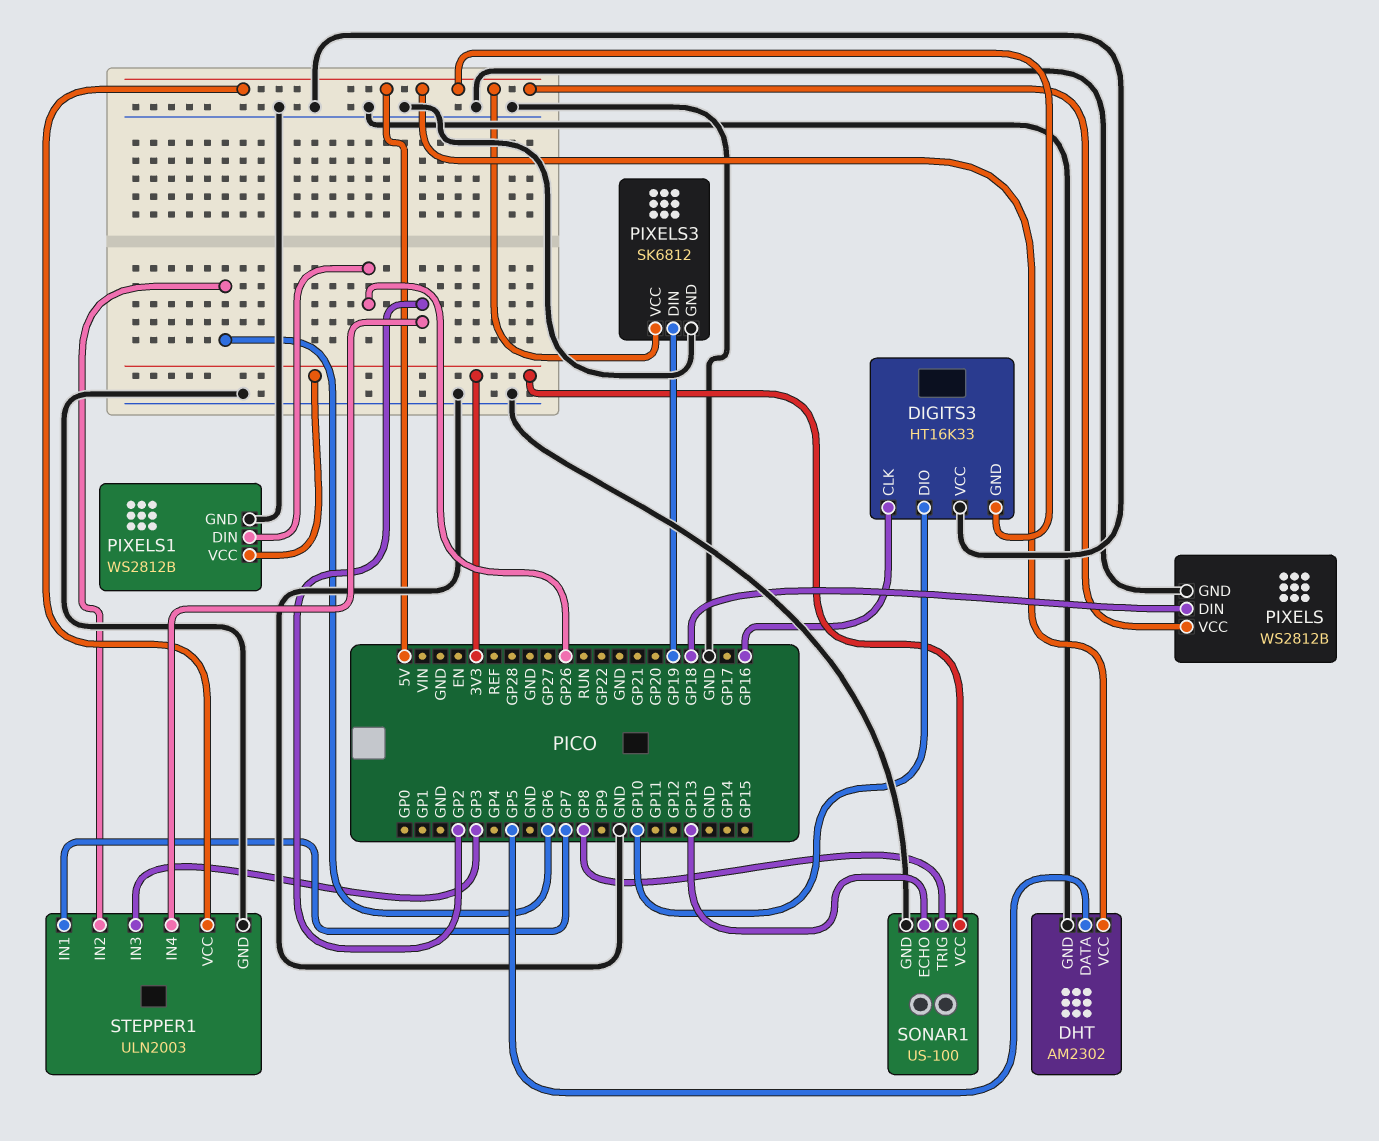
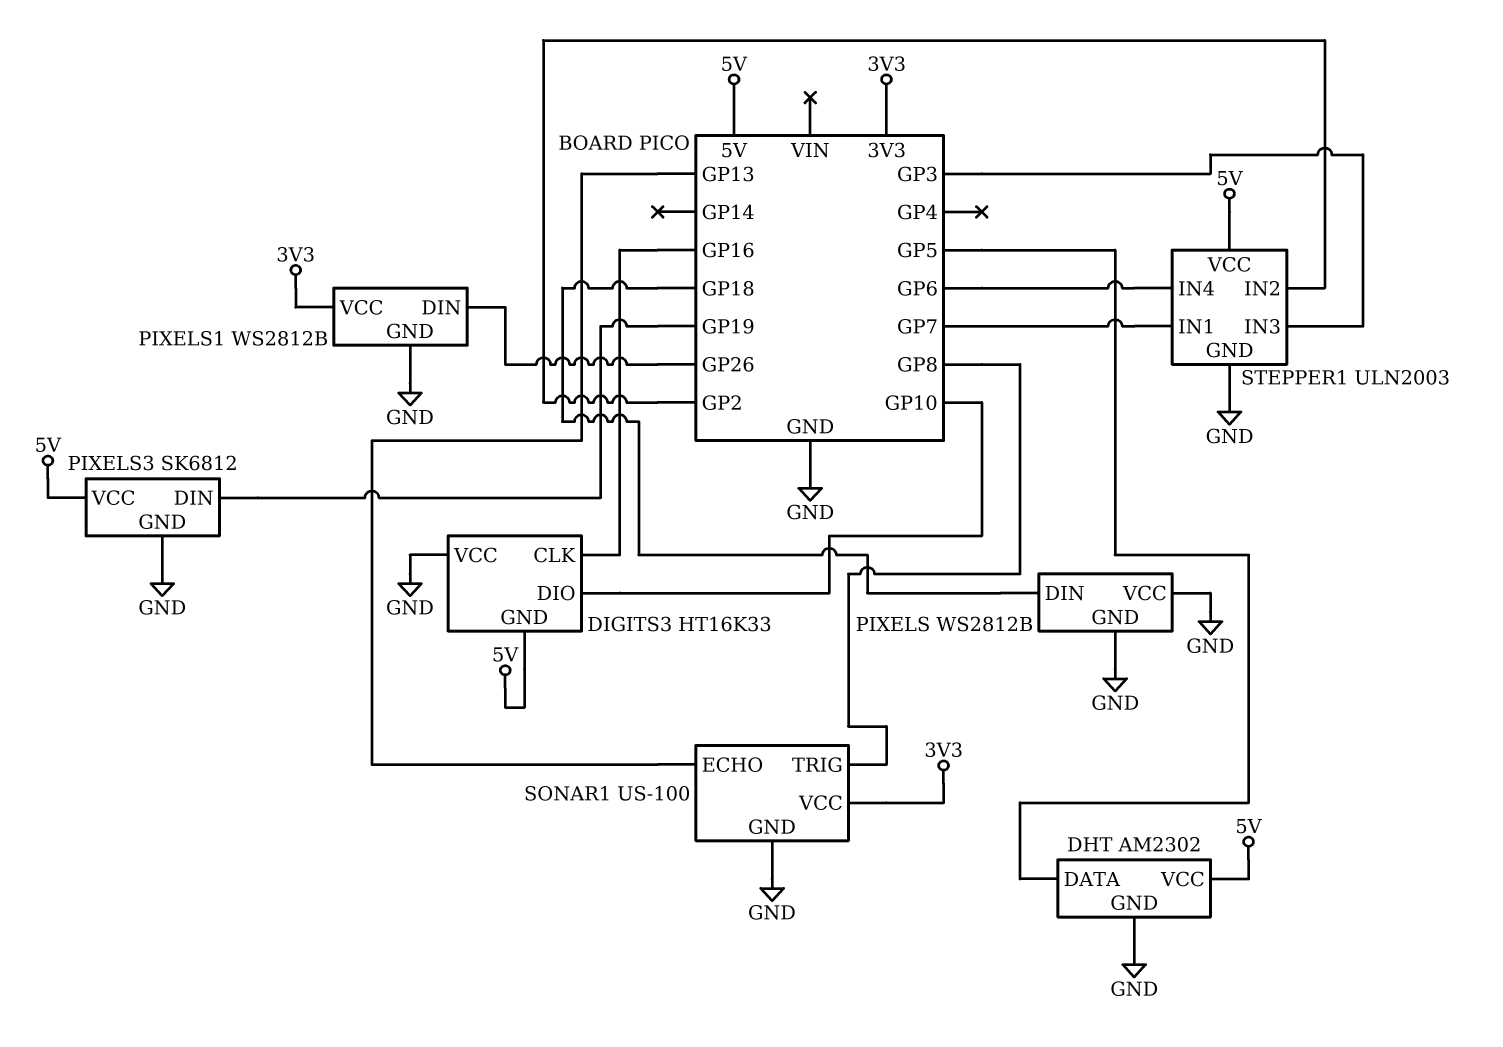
PIXELS pin VCC: 5V -> GND
STEPPER1 pin IN2: GP6 -> GP2
STEPPER1 pin IN4: GP2 -> GP6

